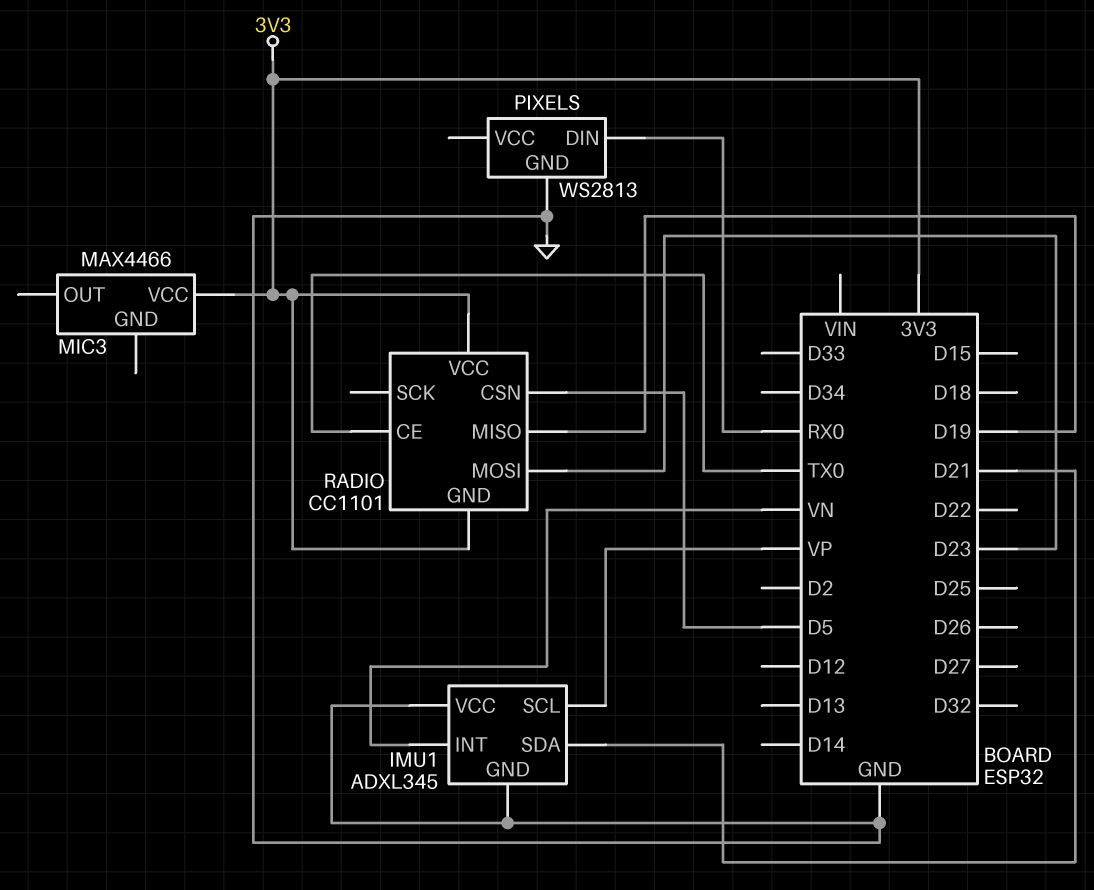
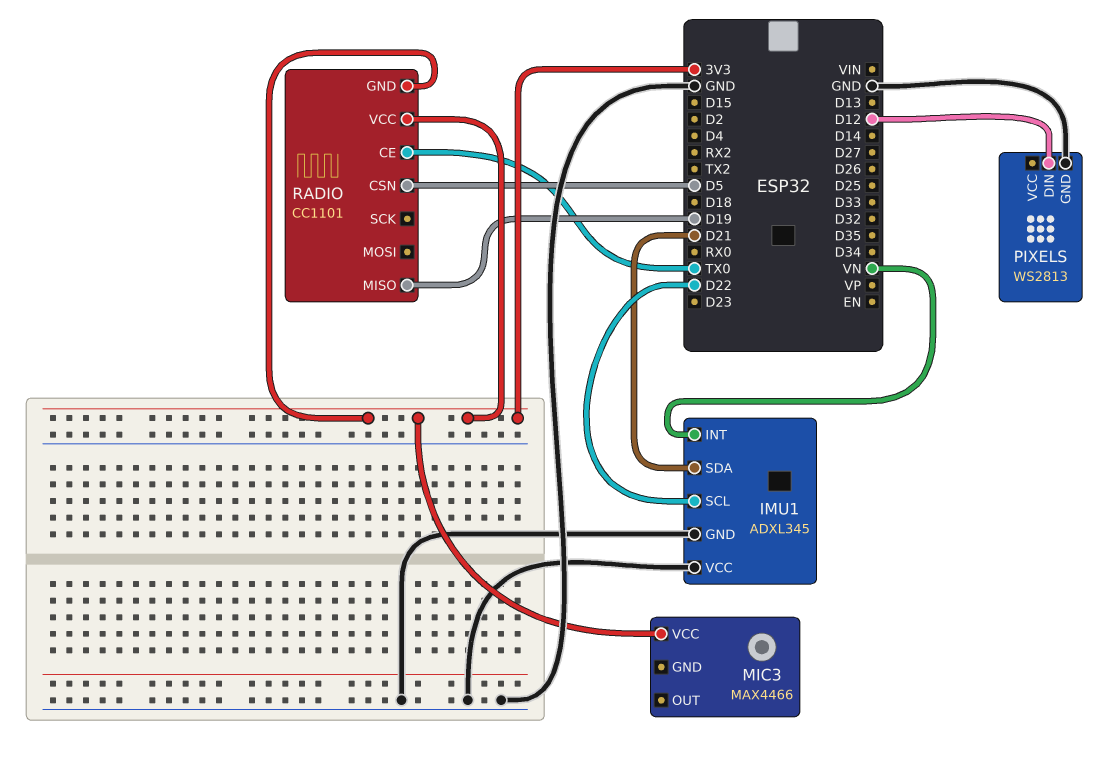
IMU1 pin SCL: VP -> D22
PIXELS pin DIN: RX0 -> D12
RADIO pin MOSI: D23 -> none

